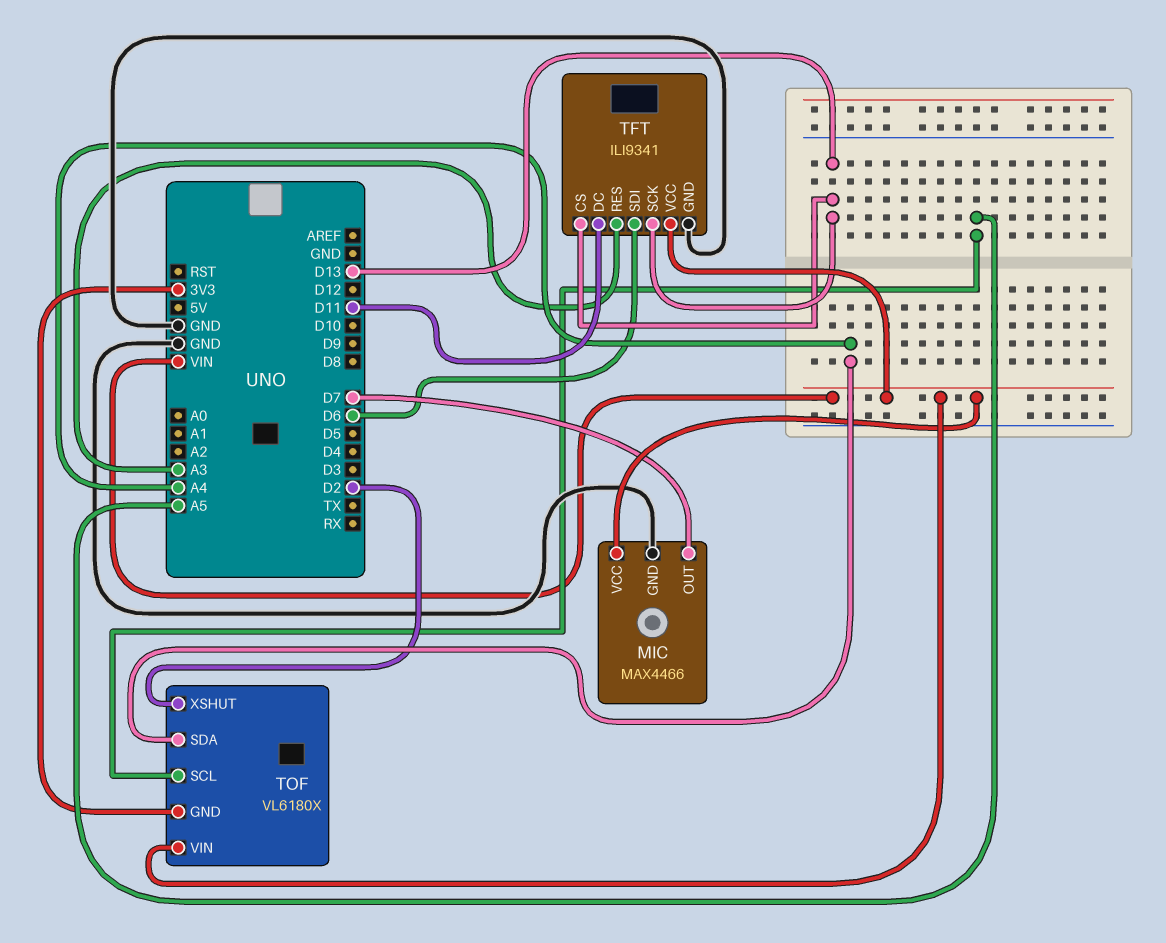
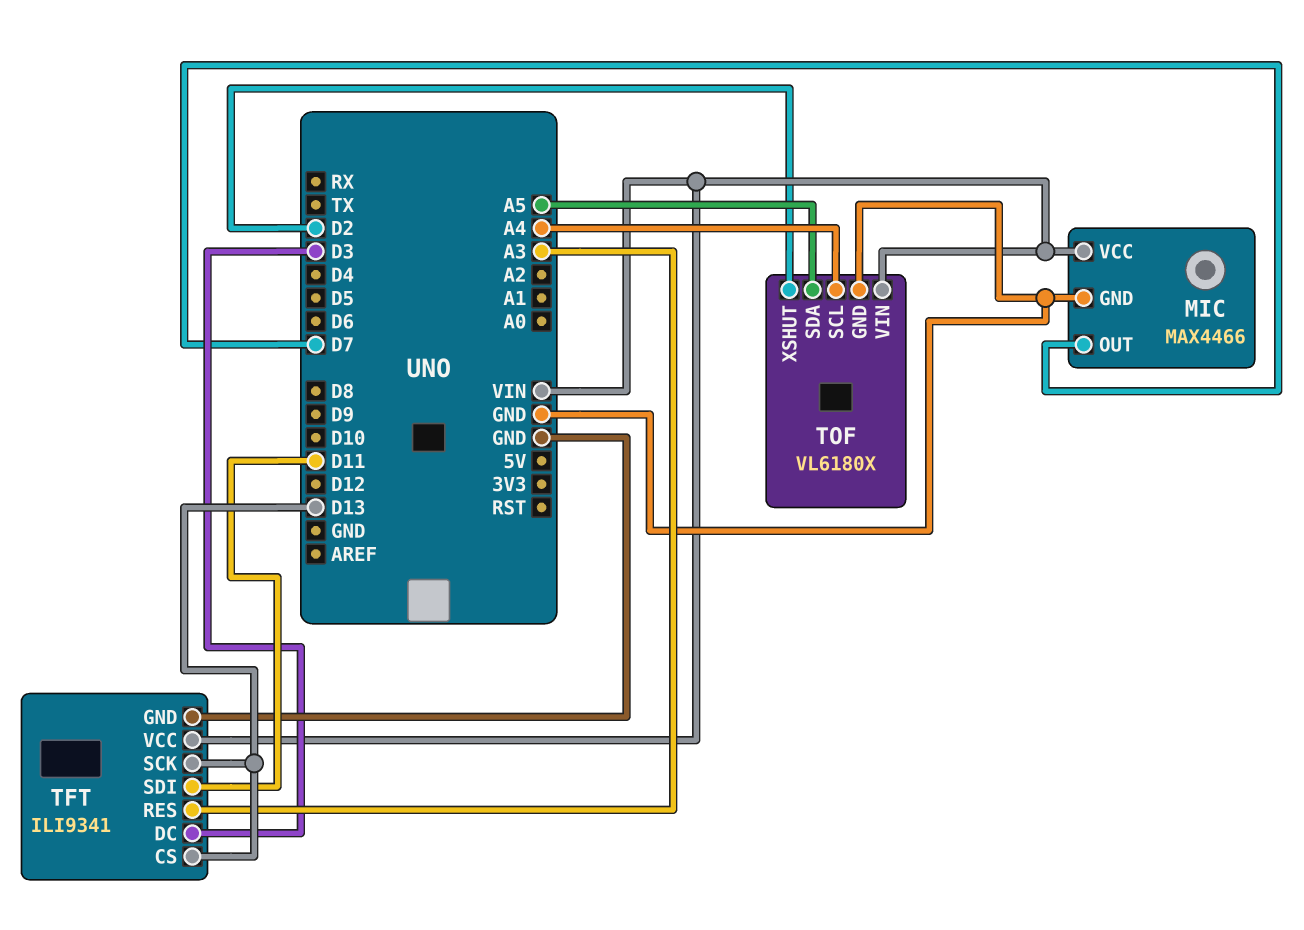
TFT pin DC: D11 -> D3
TFT pin SDI: D6 -> D11
TOF pin GND: 3V3 -> GND
TOF pin SCL: A5 -> A4
TOF pin SDA: A4 -> A5

